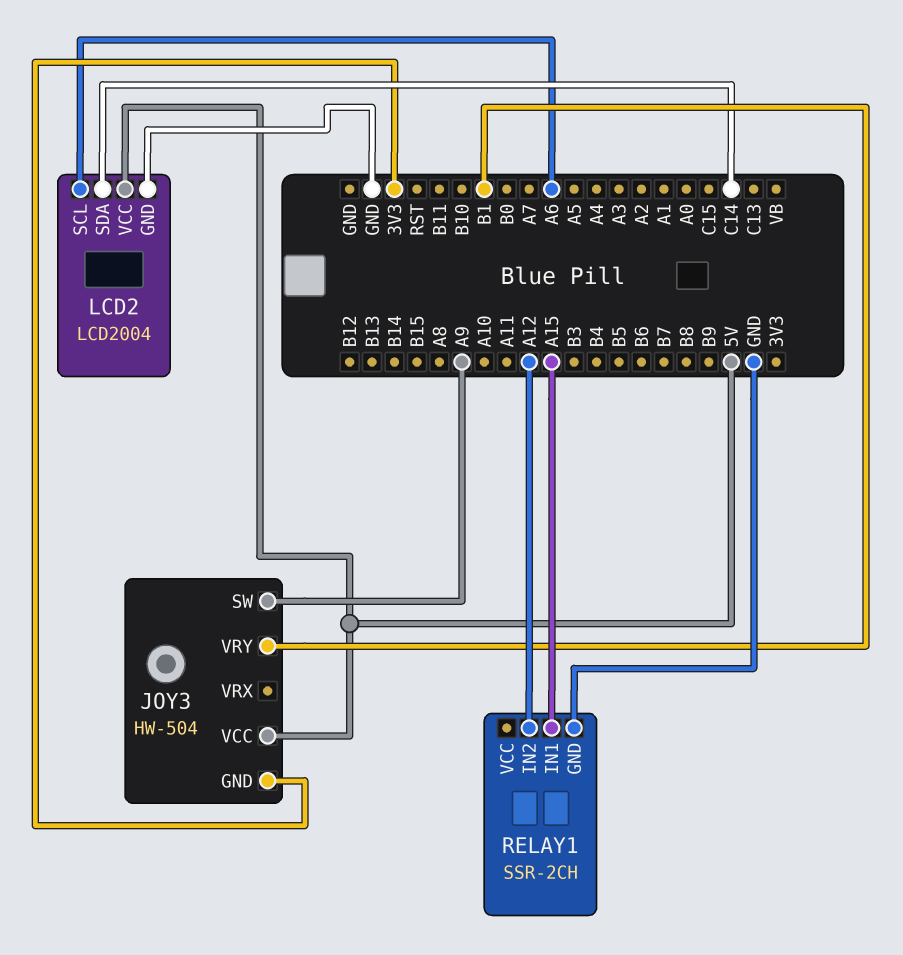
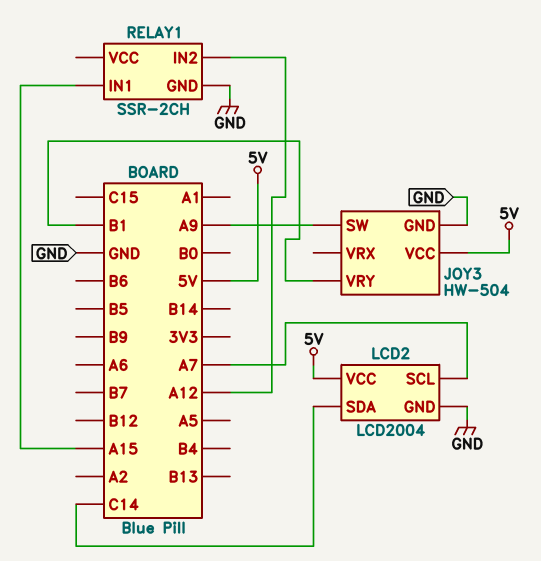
JOY3 pin GND: 3V3 -> GND
LCD2 pin SCL: A6 -> A7

